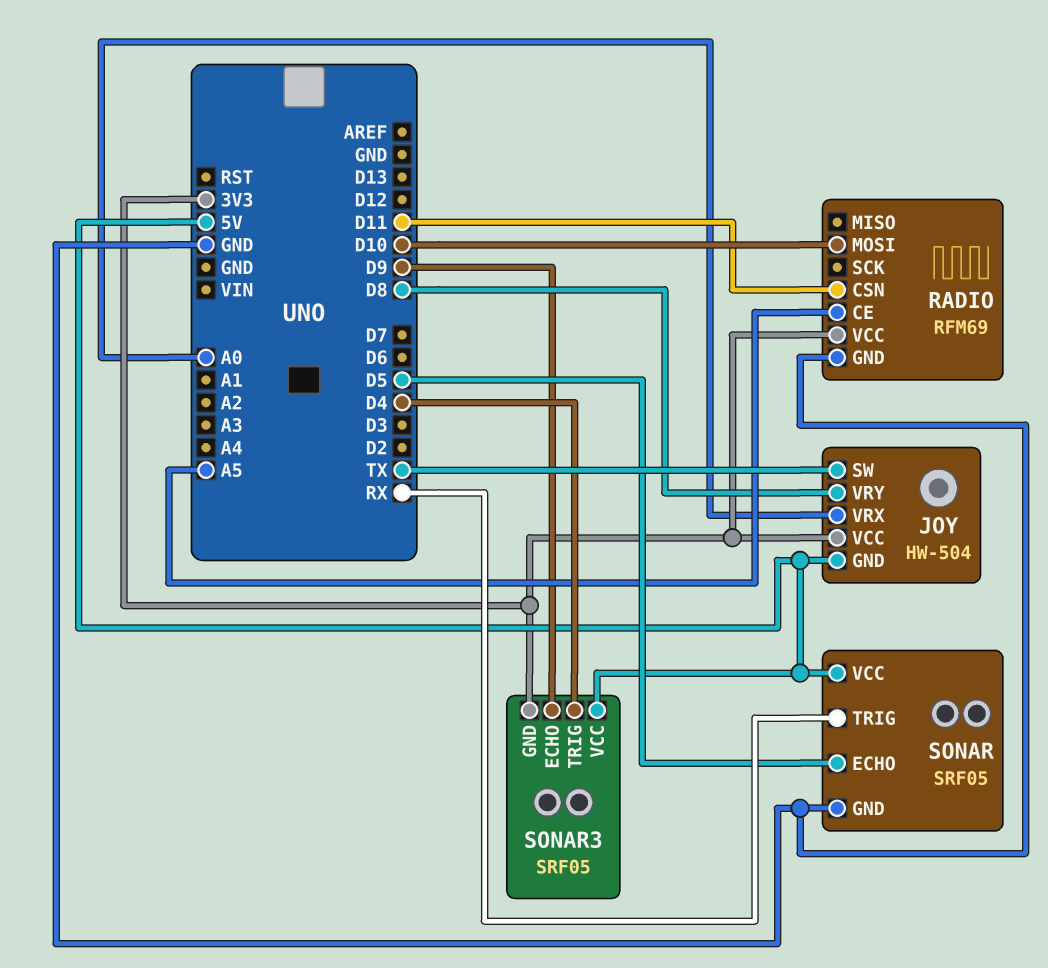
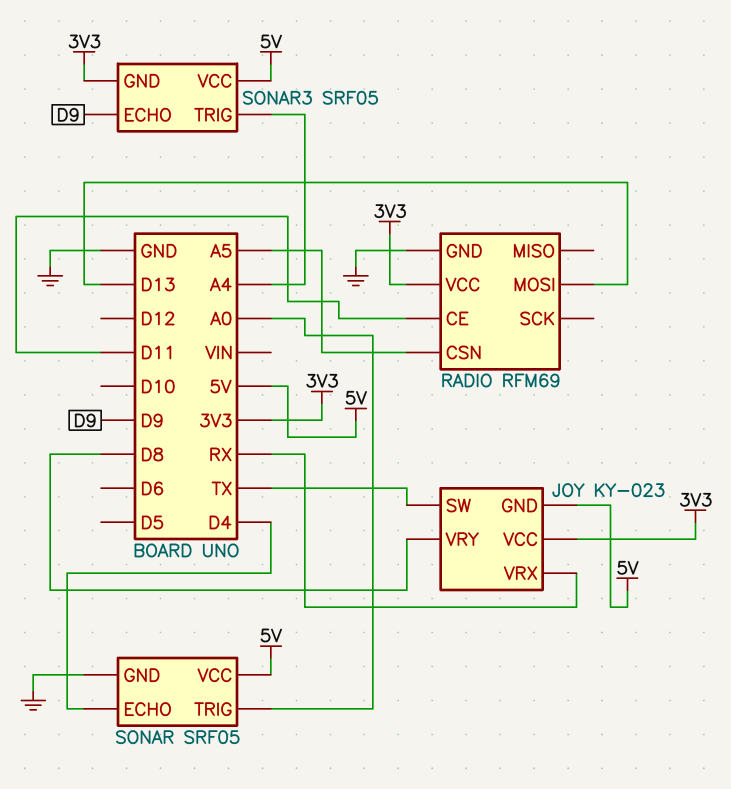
JOY: HW-504 -> KY-023
JOY pin VRX: A0 -> RX
RADIO pin CE: A5 -> D11
RADIO pin CSN: D11 -> A5
RADIO pin MOSI: D10 -> D13
SONAR pin ECHO: D5 -> D4
SONAR pin TRIG: RX -> A0
SONAR3 pin TRIG: D4 -> A4

